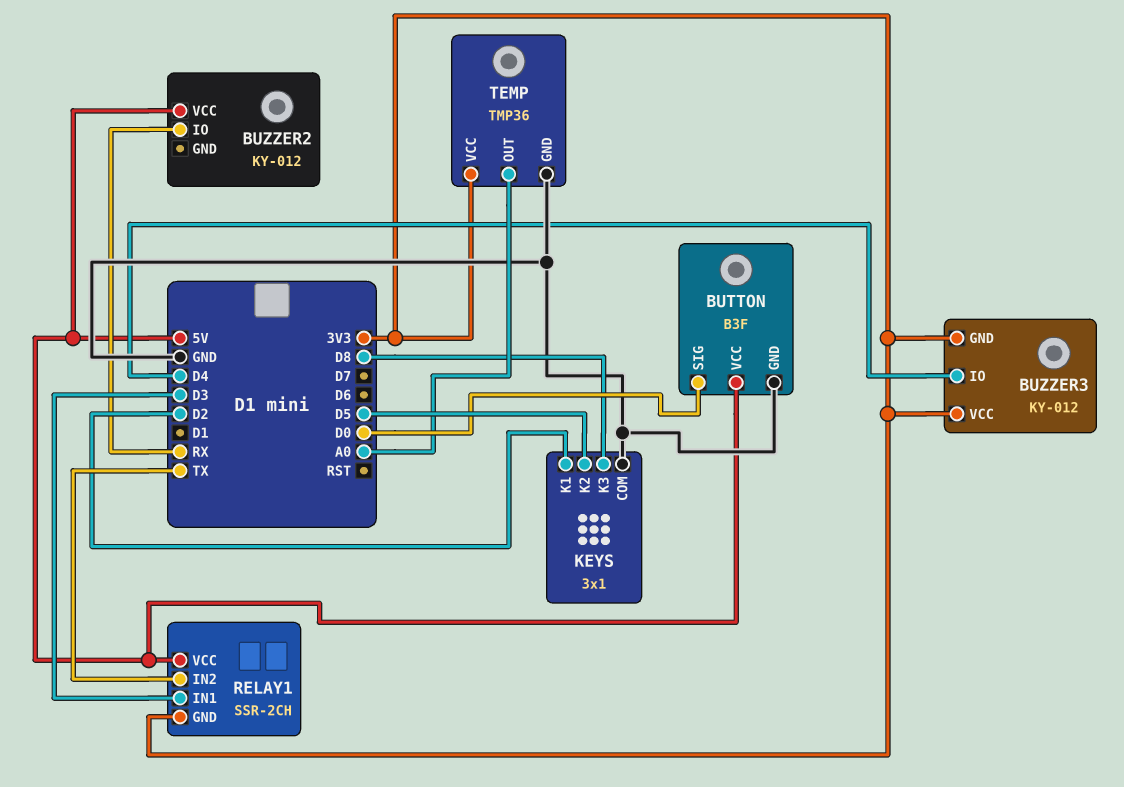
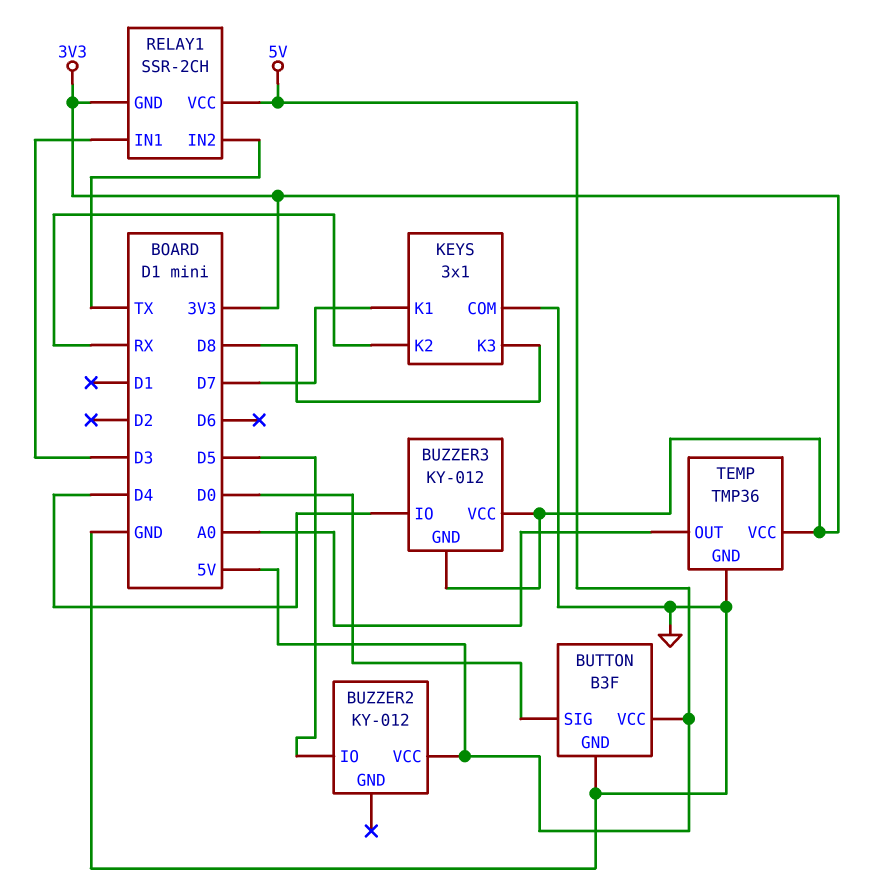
BUZZER2 pin IO: RX -> D5
KEYS pin K1: D2 -> D7
KEYS pin K2: D5 -> RX

